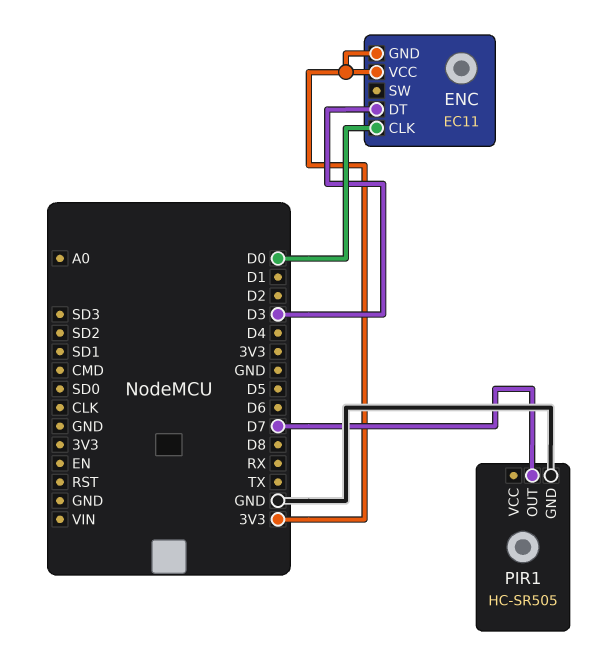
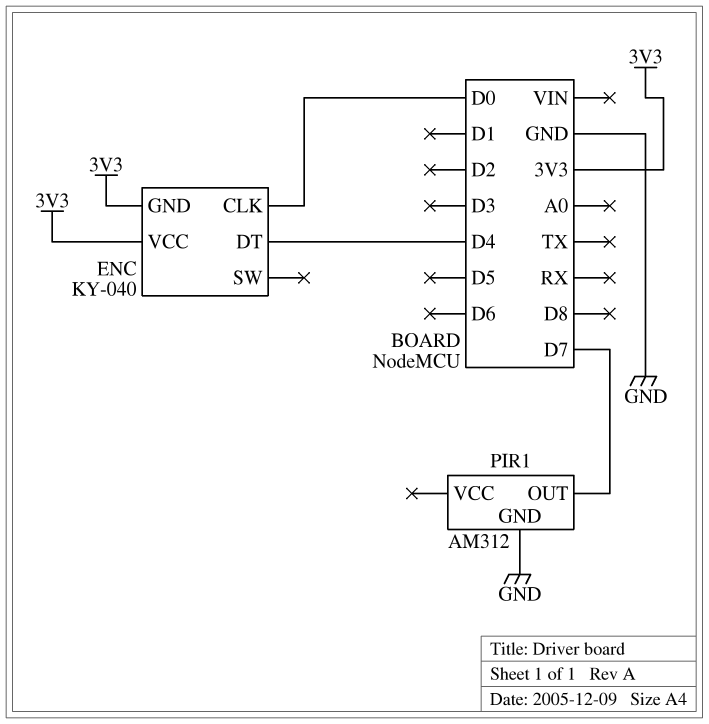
ENC: EC11 -> KY-040
ENC pin DT: D3 -> D4
PIR1: HC-SR505 -> AM312

